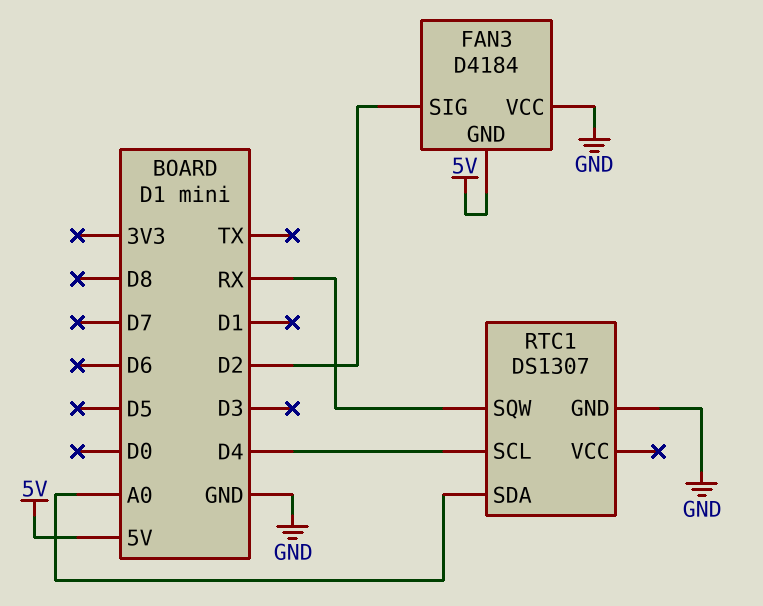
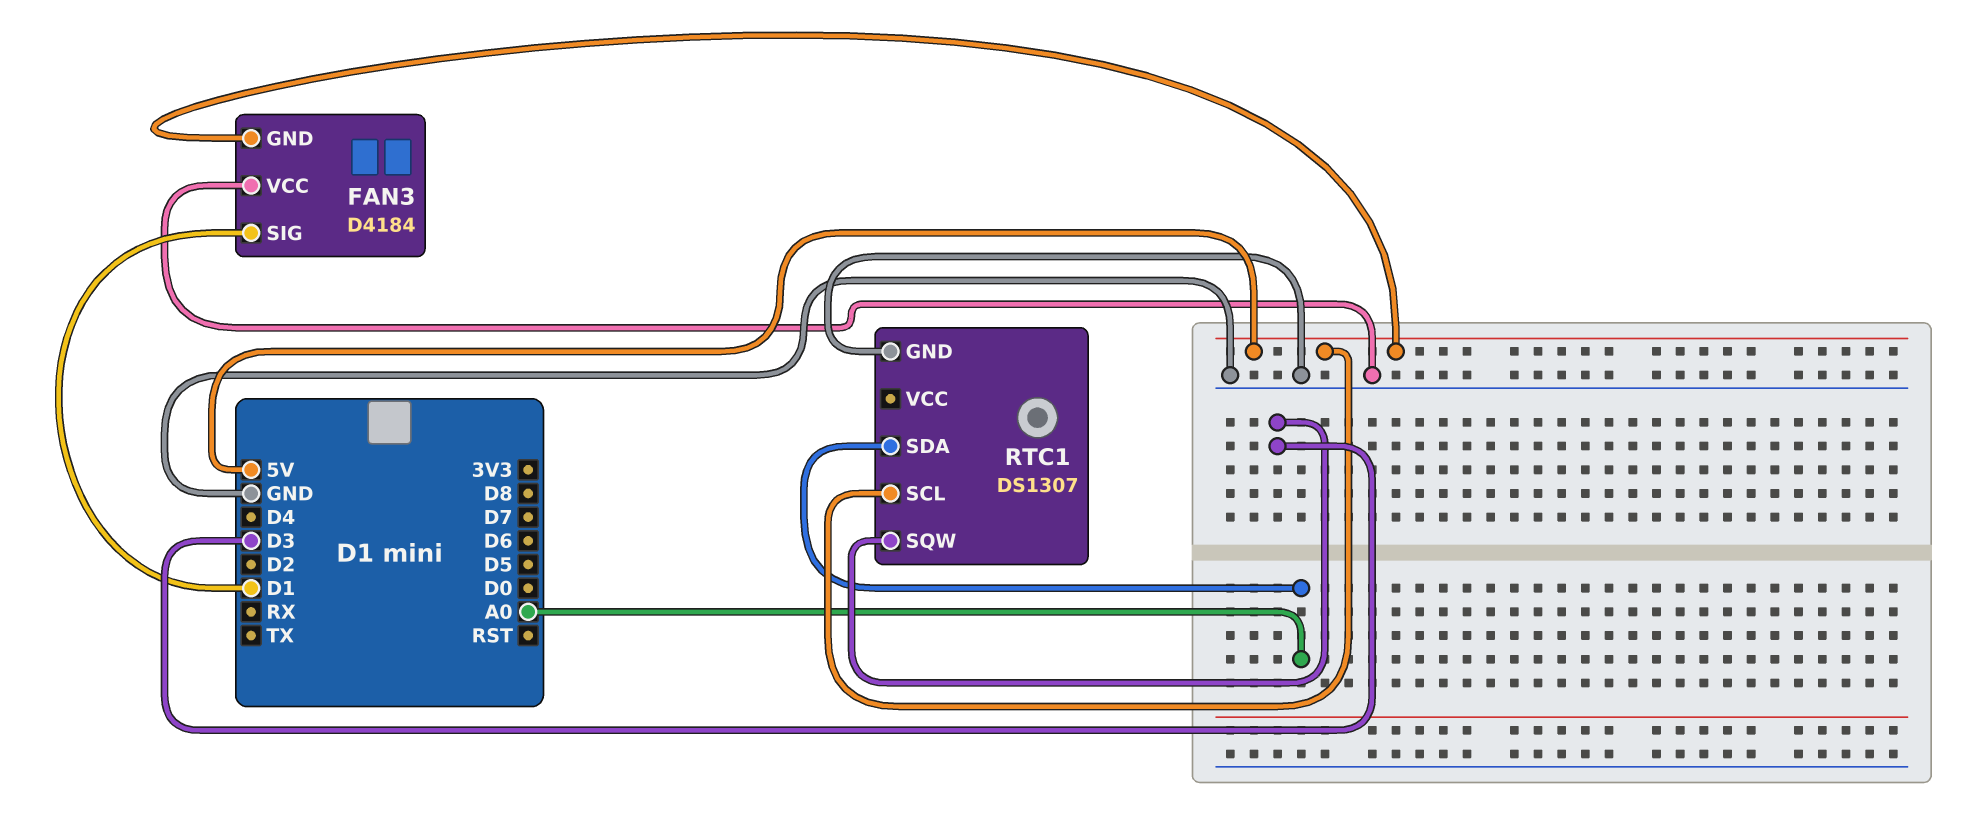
FAN3 pin SIG: D2 -> D1
RTC1 pin SCL: D4 -> 5V
RTC1 pin SQW: RX -> D3

